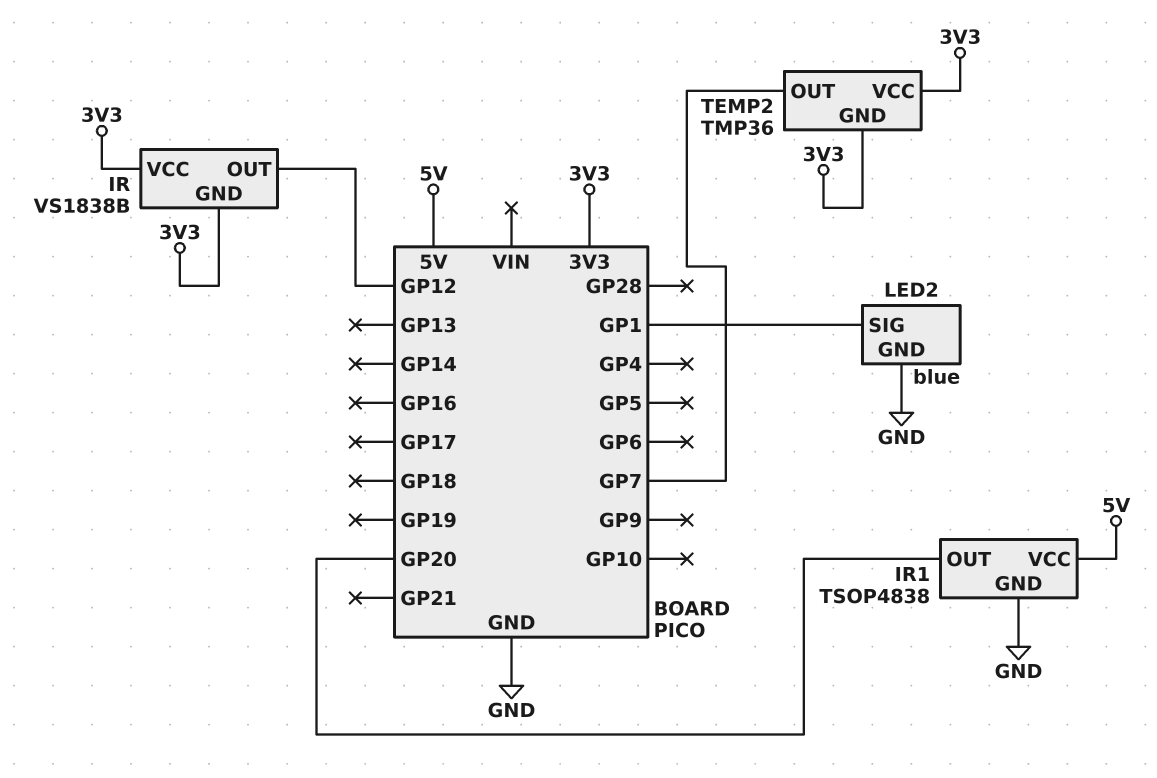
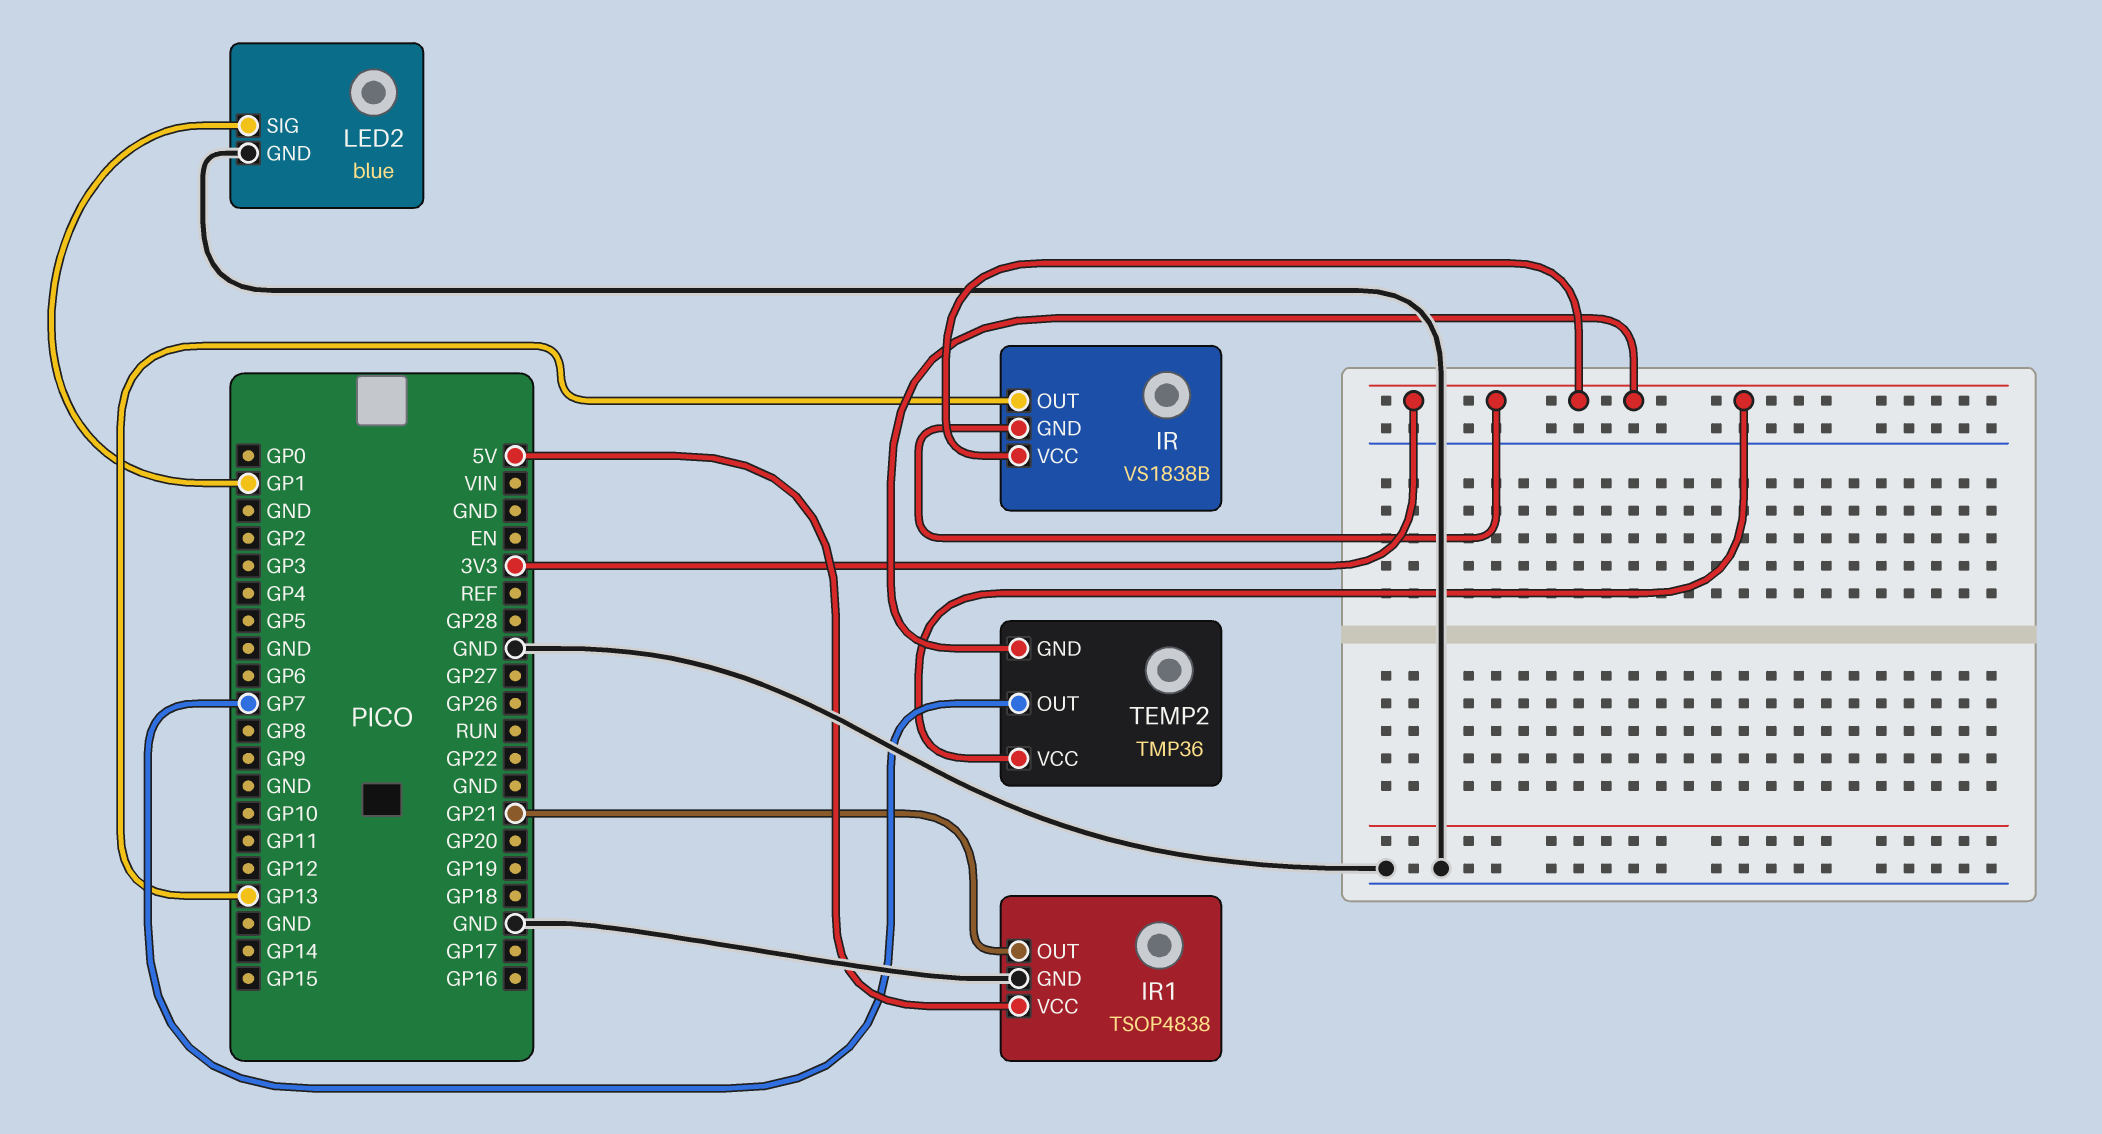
IR pin OUT: GP12 -> GP13
IR1 pin OUT: GP20 -> GP21

